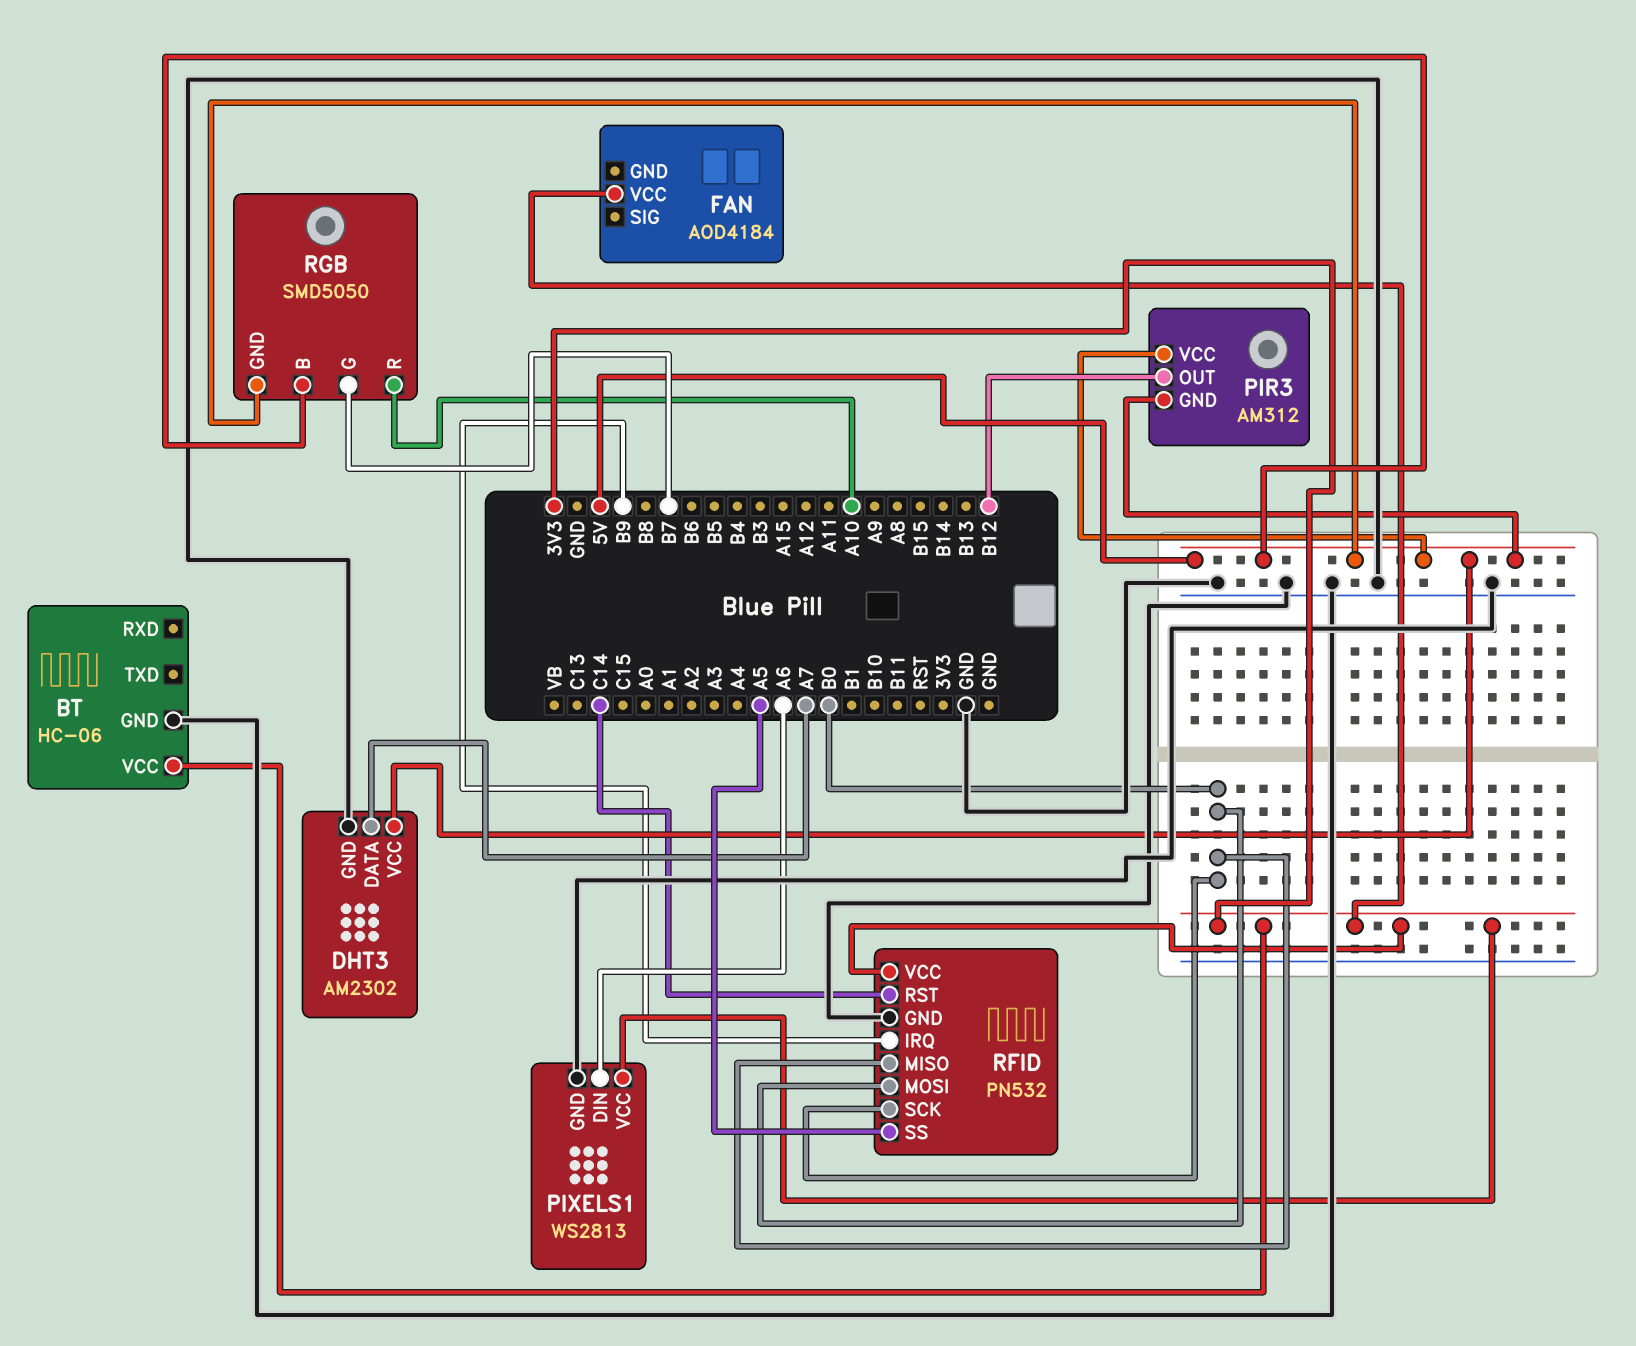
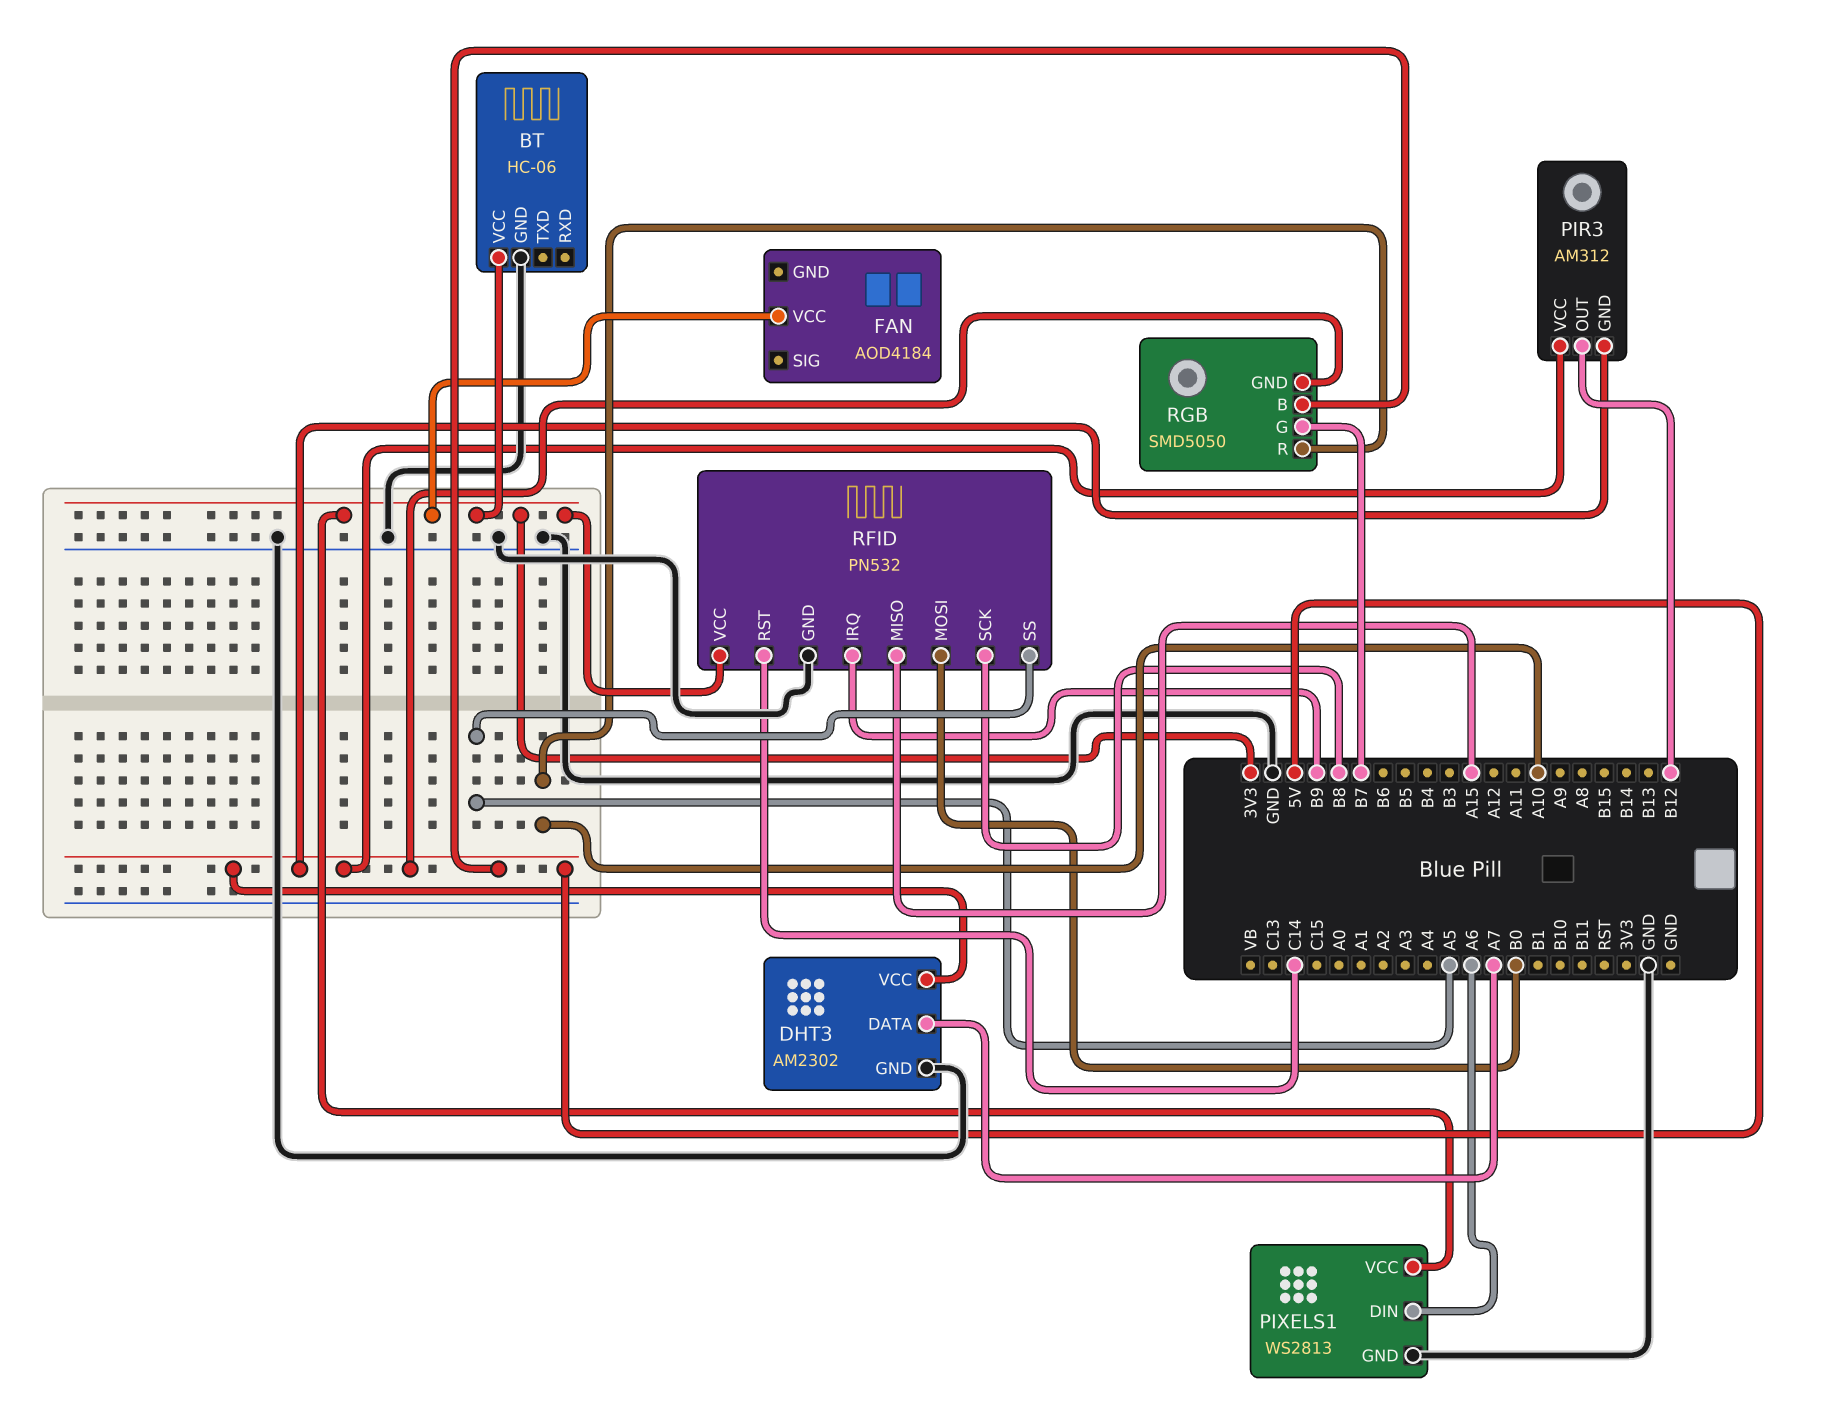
RFID pin MISO: B0 -> A15
RFID pin SCK: B0 -> B8

